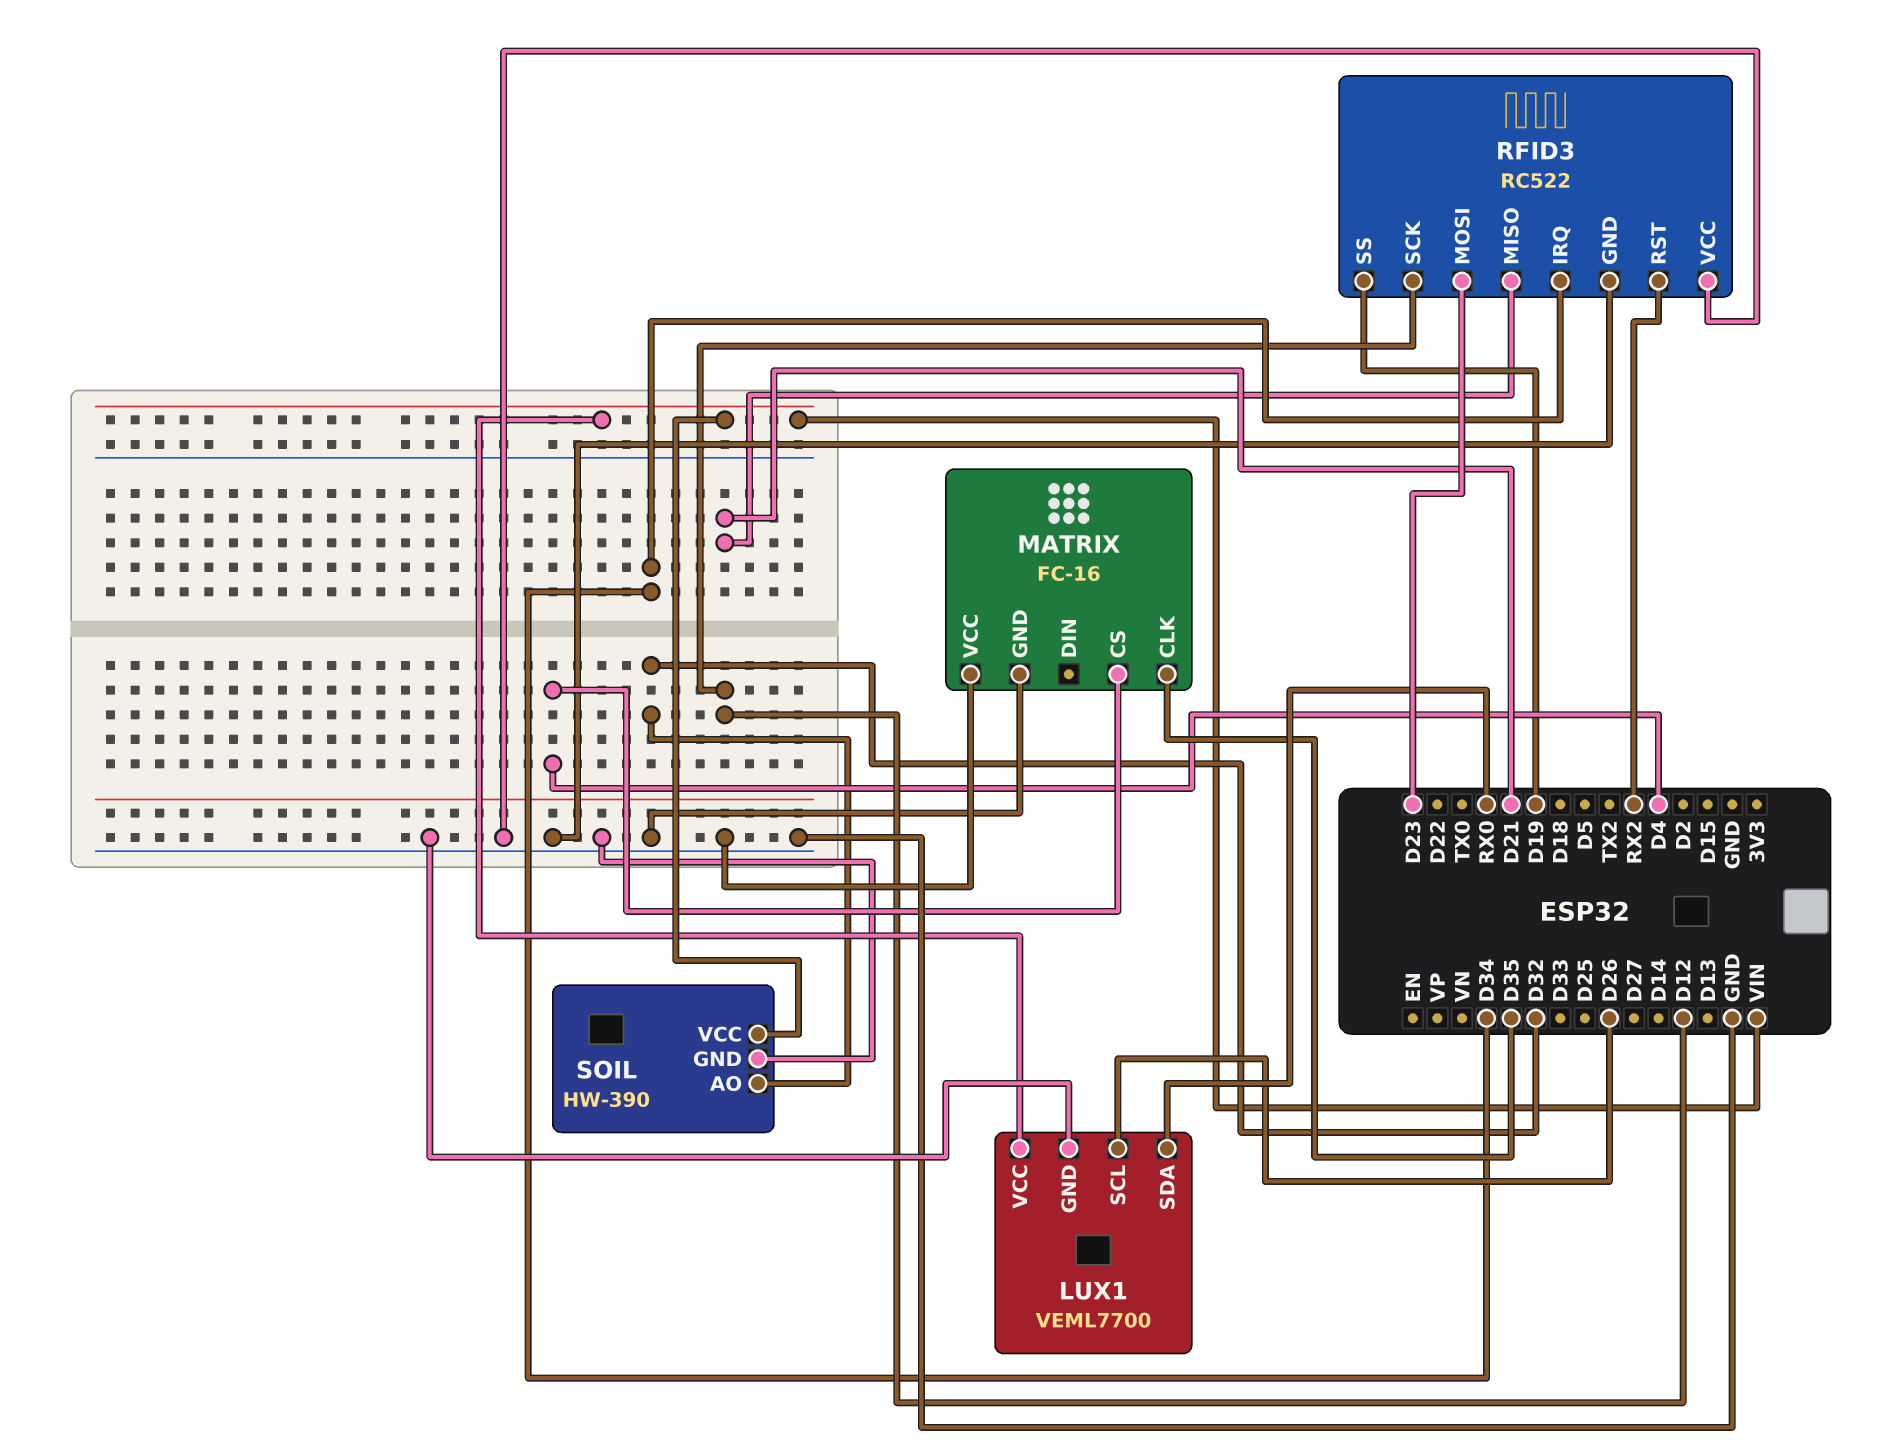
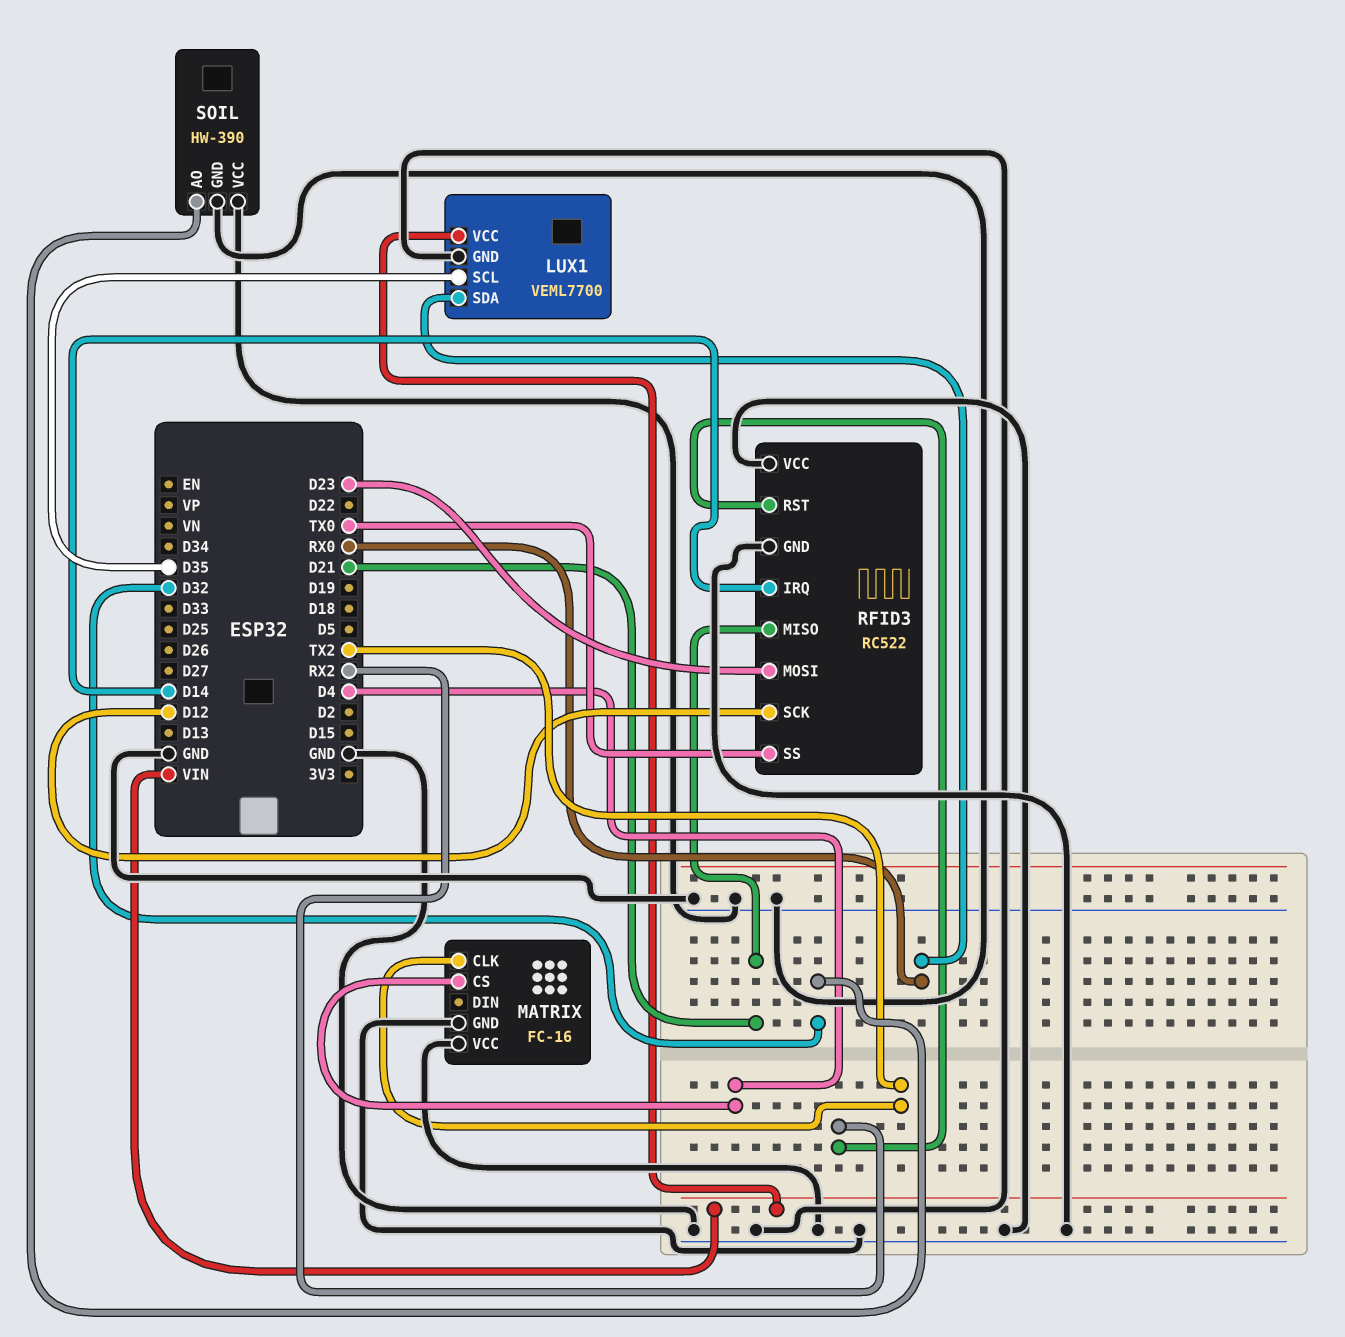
LUX1 pin SCL: D26 -> D35
MATRIX pin CLK: D35 -> TX2
RFID3 pin IRQ: D34 -> D14
RFID3 pin SS: D19 -> TX0
SOIL pin VCC: VIN -> GND

